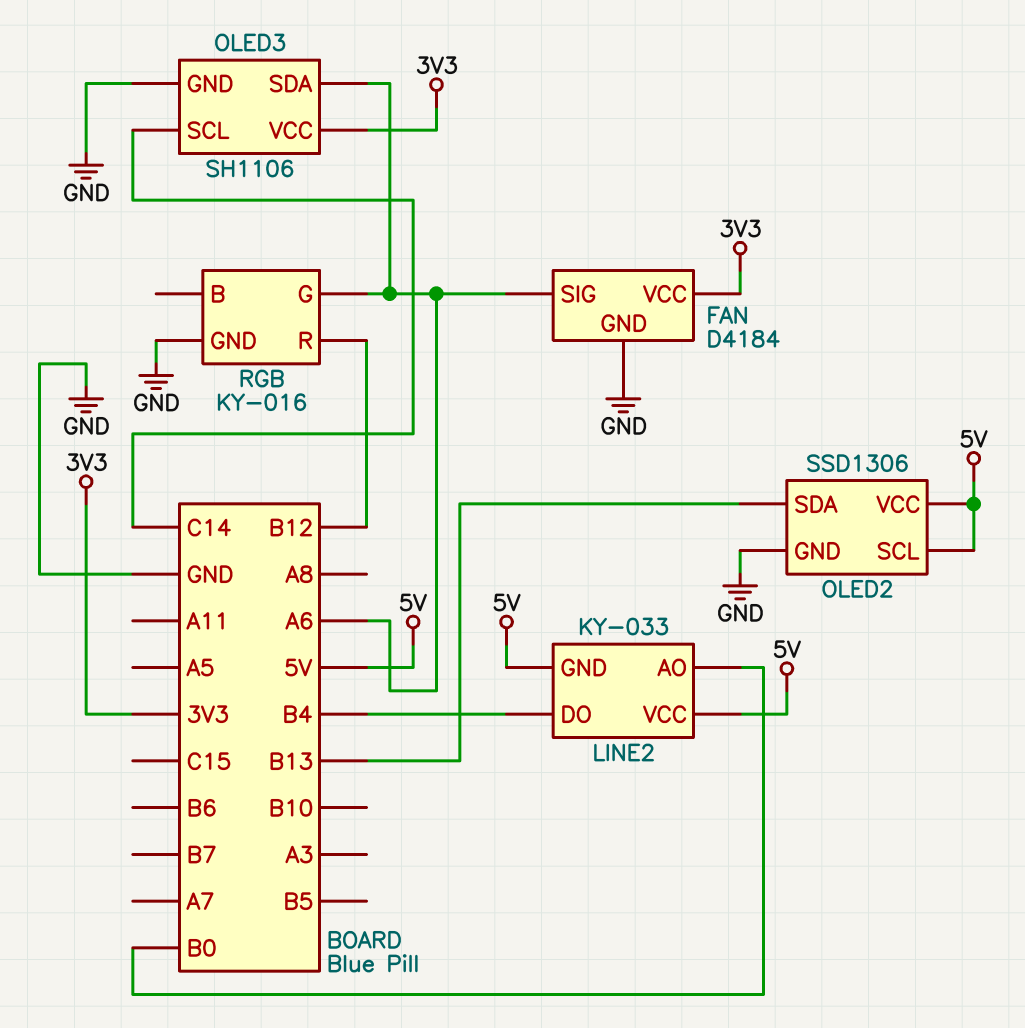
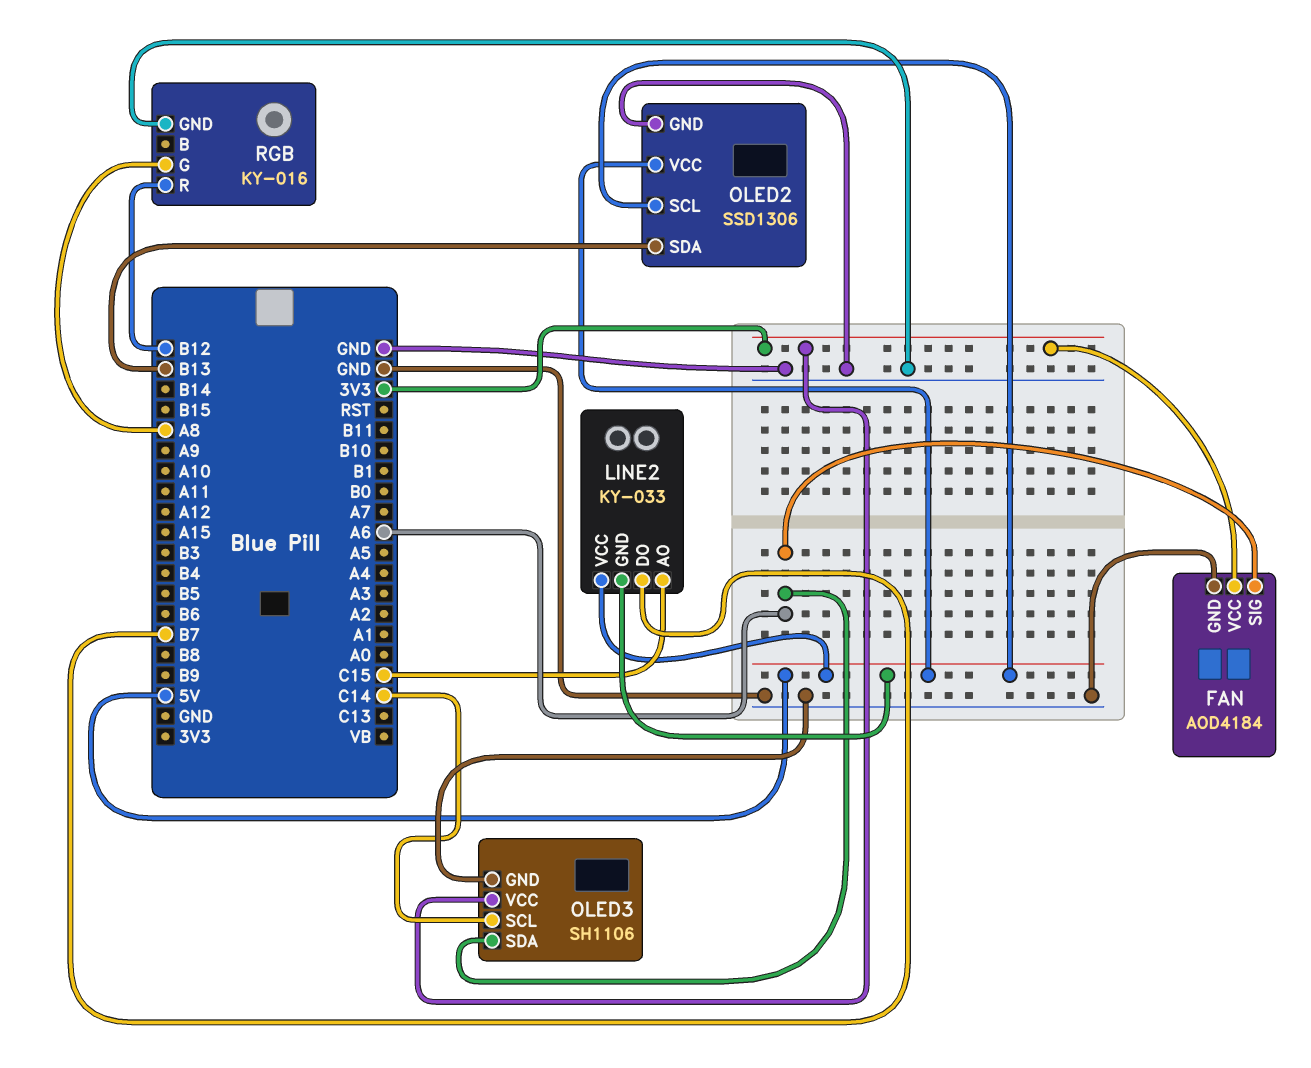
FAN: D4184 -> AOD4184
LINE2 pin AO: B0 -> C15
LINE2 pin DO: B4 -> B7
RGB pin G: A6 -> A8

